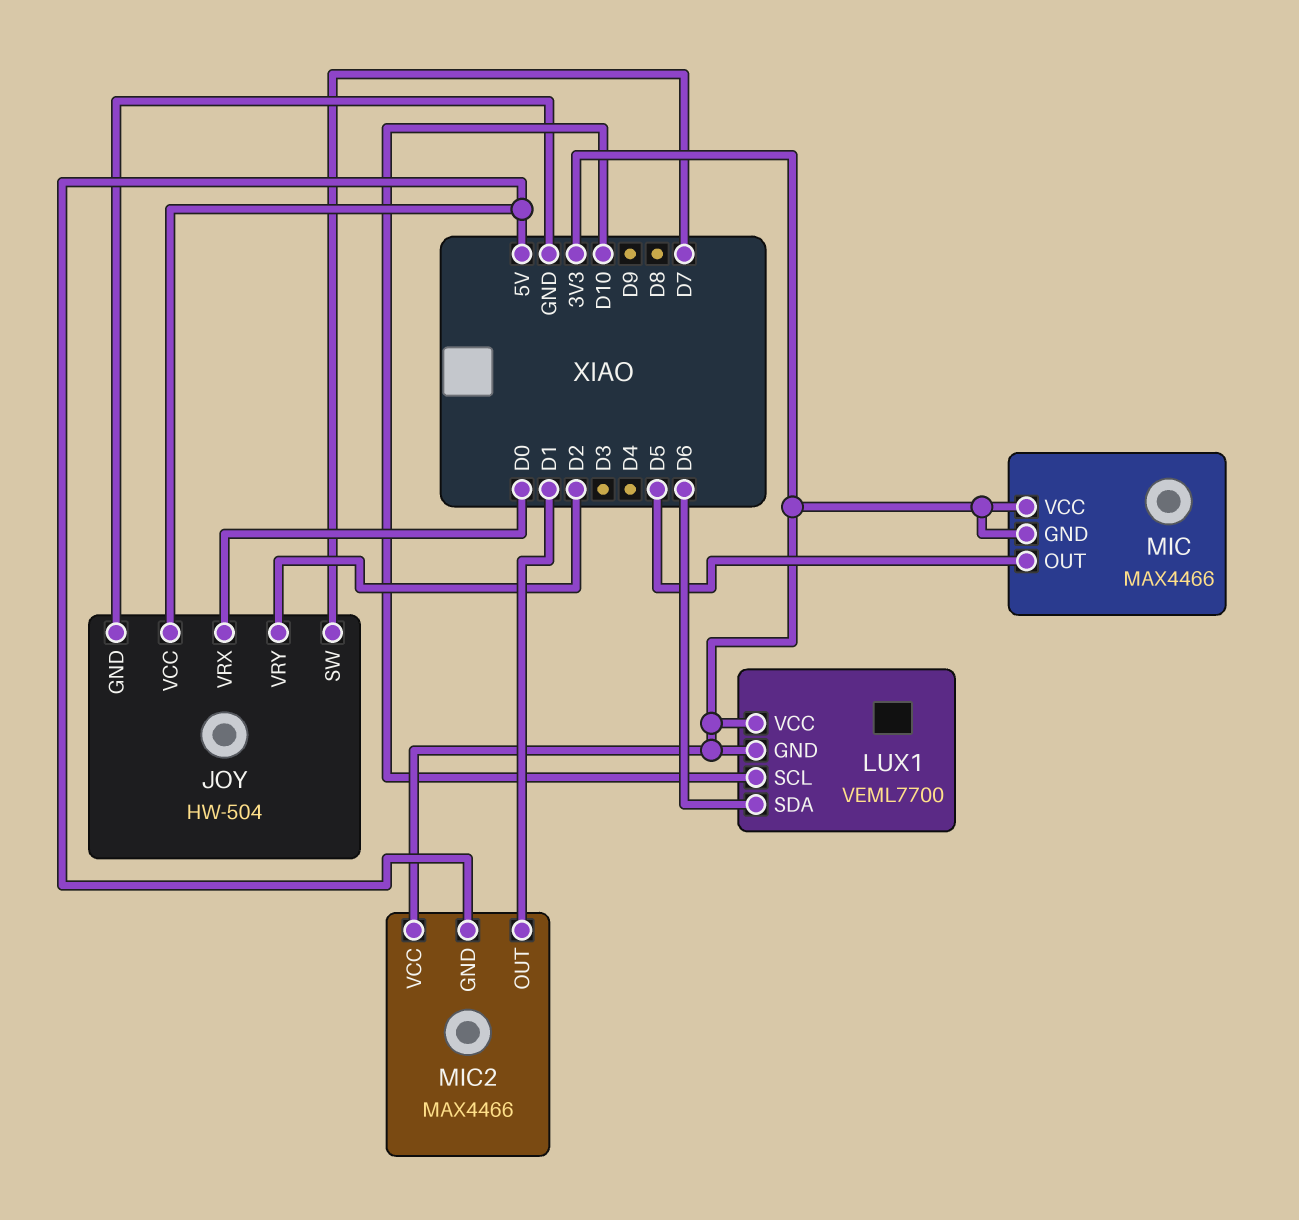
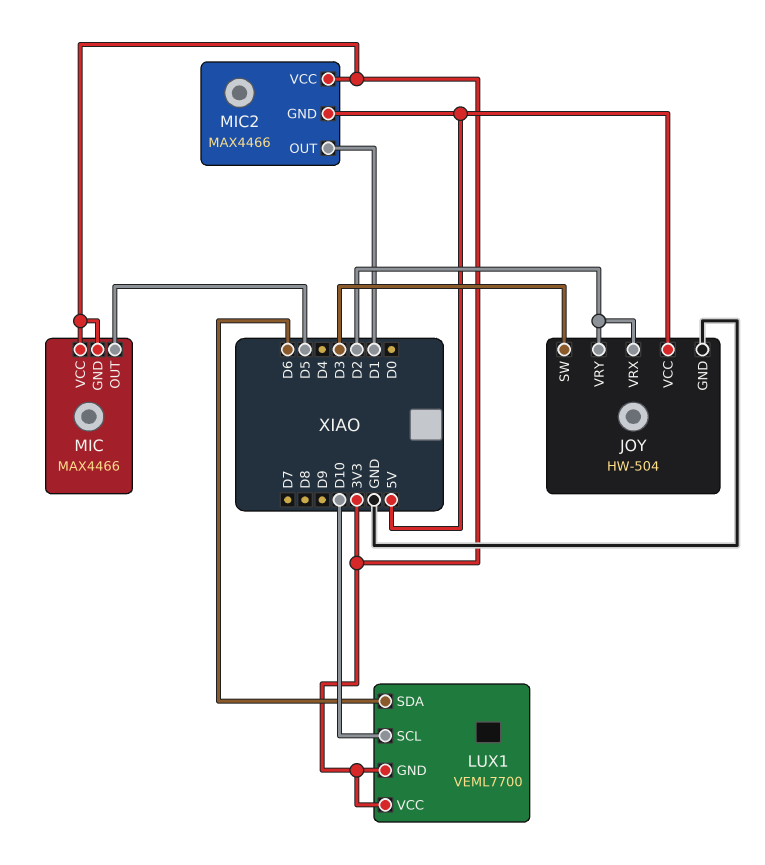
JOY pin SW: D7 -> D3
JOY pin VRX: D0 -> D2

